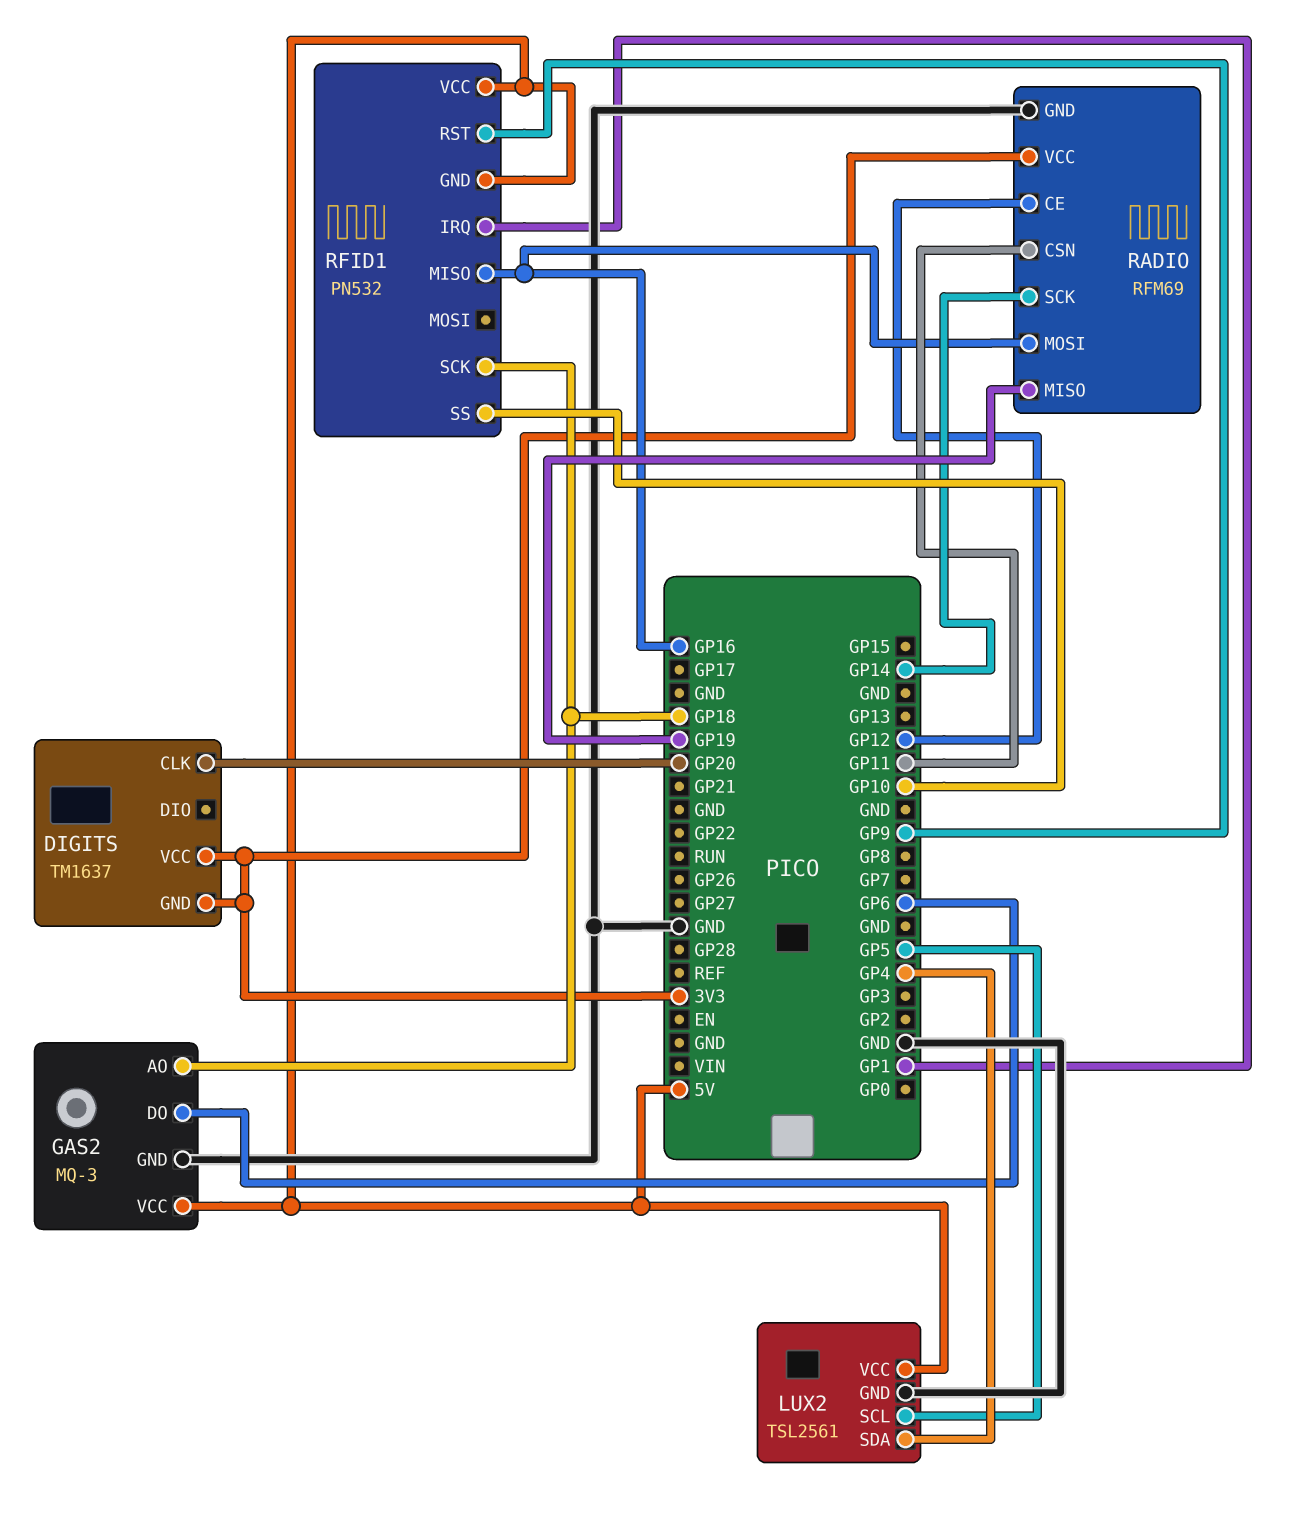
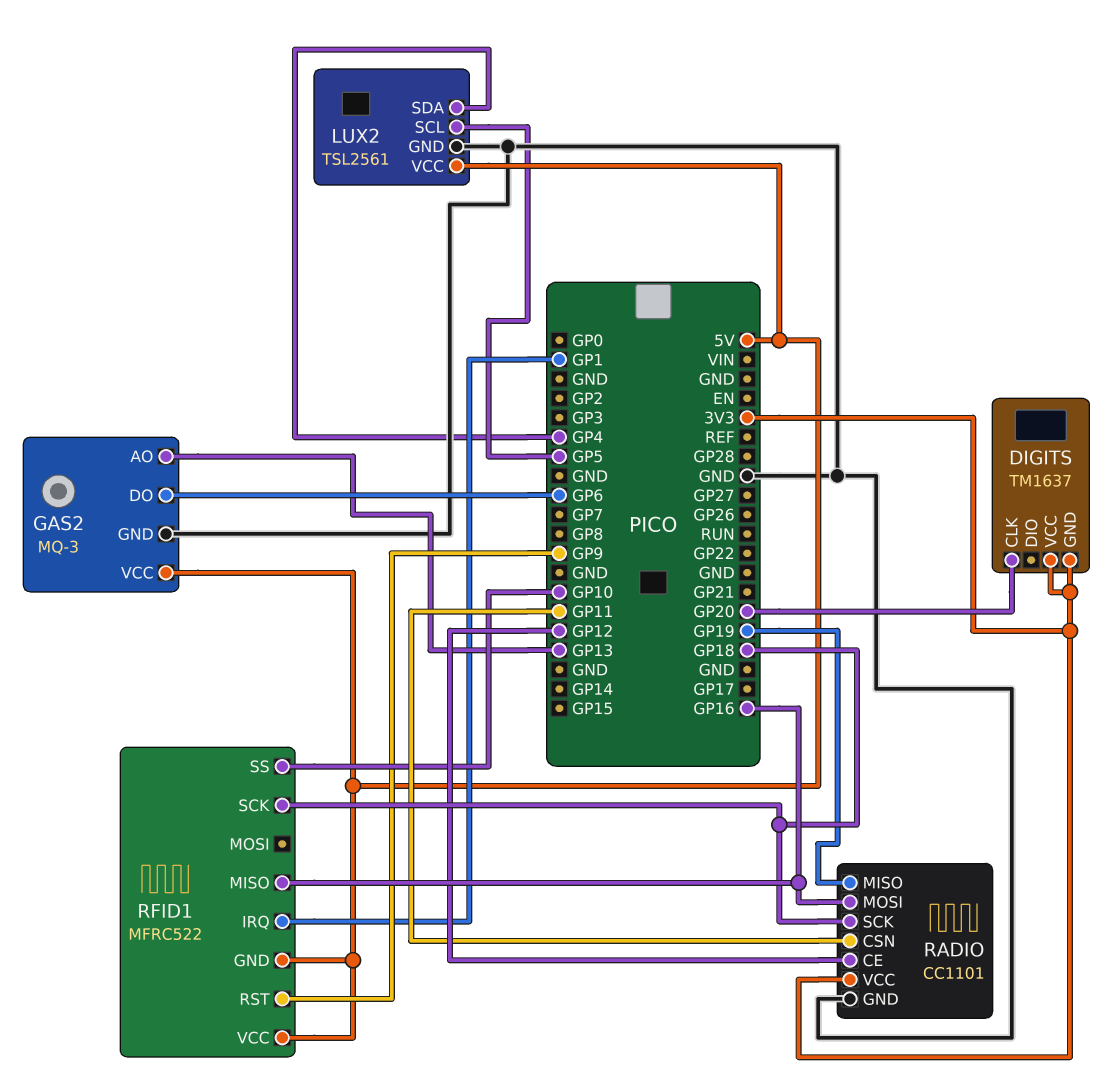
GAS2 pin AO: GP18 -> GP13
RADIO: RFM69 -> CC1101
RADIO pin SCK: GP14 -> GP18
RFID1: PN532 -> MFRC522

